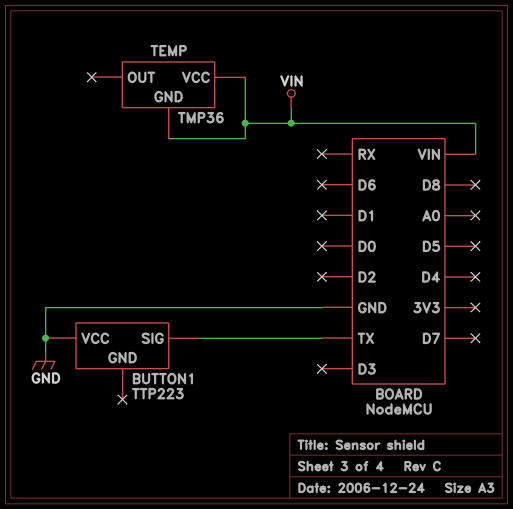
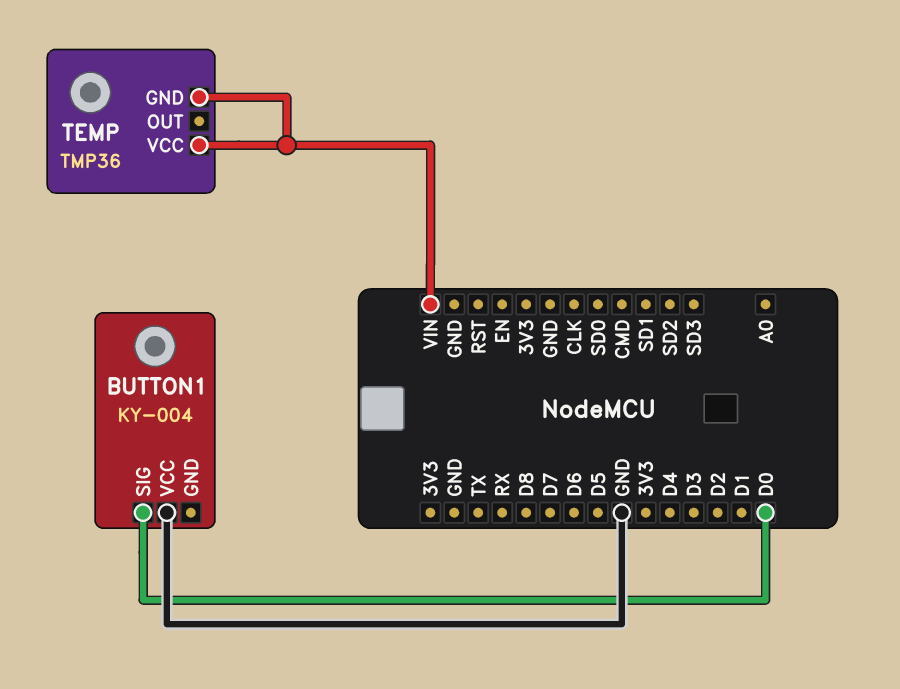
BUTTON1: TTP223 -> KY-004
BUTTON1 pin SIG: TX -> D0

